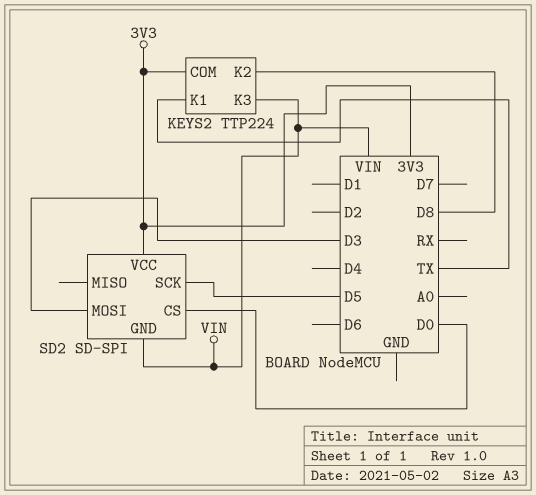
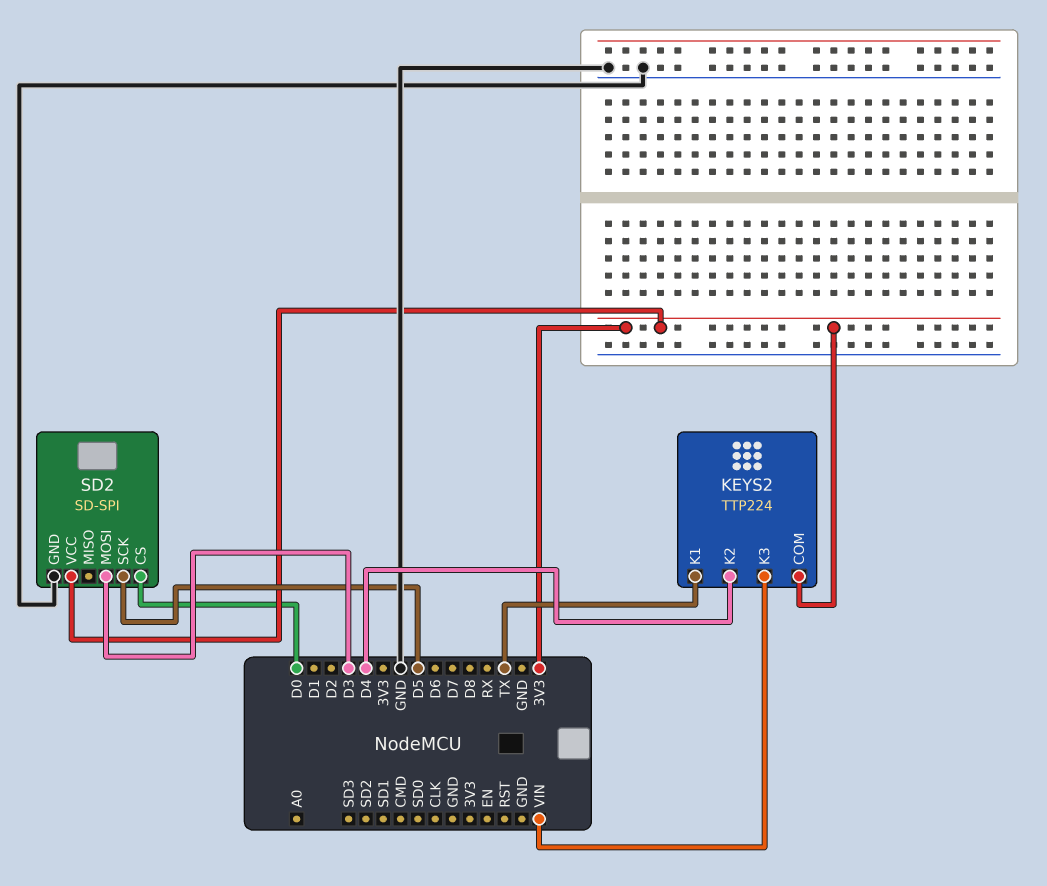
KEYS2 pin K2: D8 -> D4
SD2 pin GND: VIN -> GND

